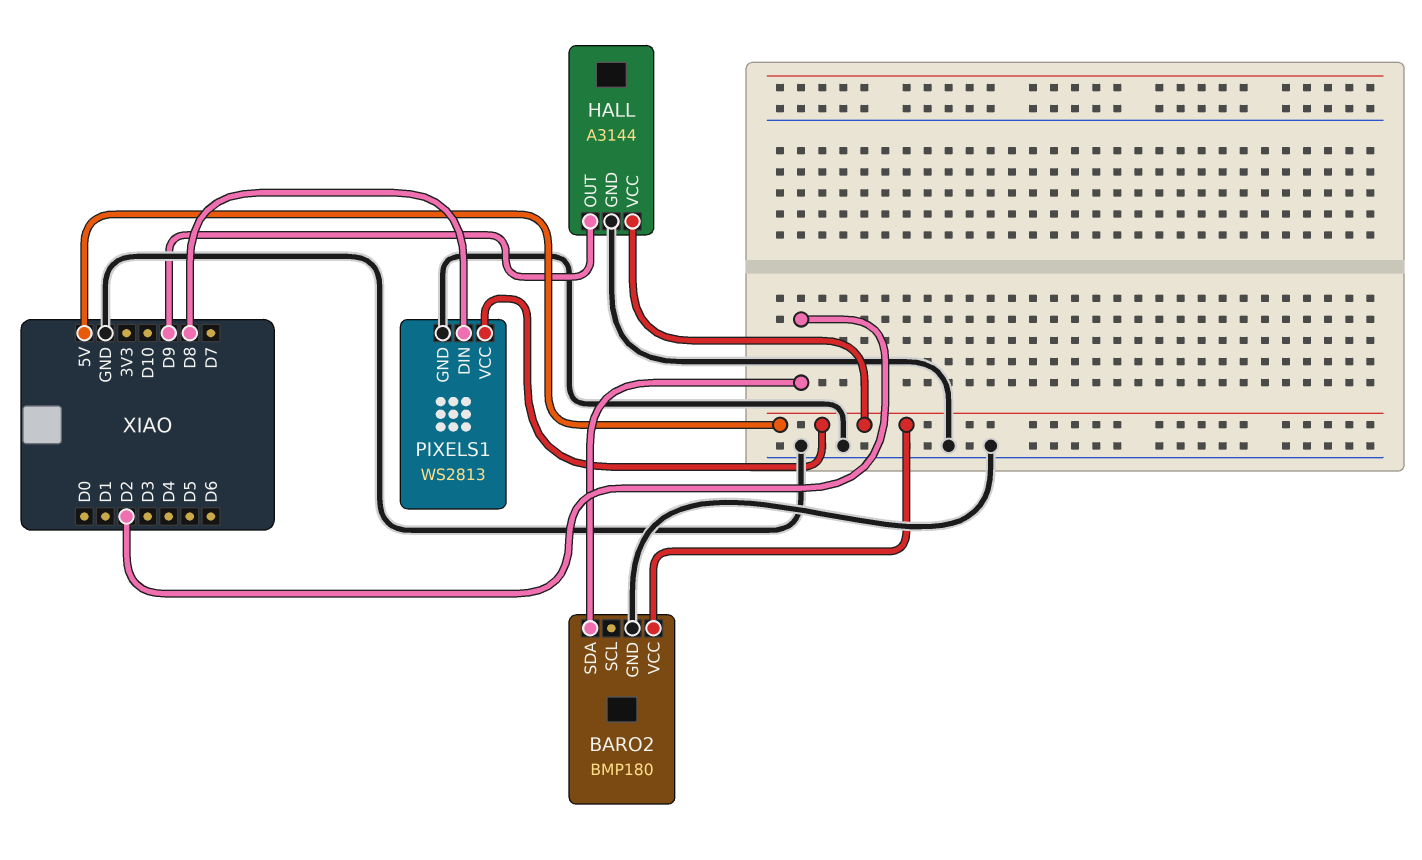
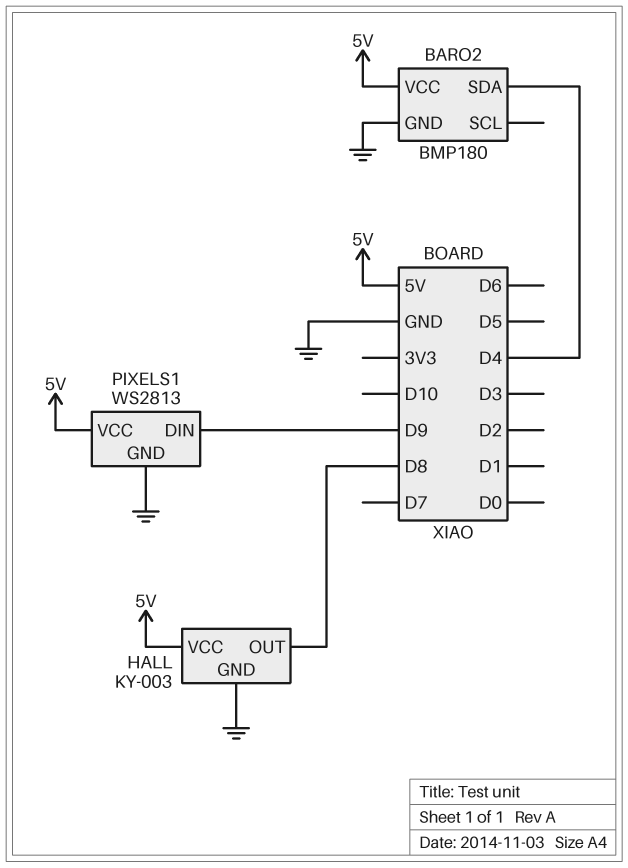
BARO2 pin SDA: D2 -> D4
HALL: A3144 -> KY-003
HALL pin OUT: D9 -> D8
PIXELS1 pin DIN: D8 -> D9

